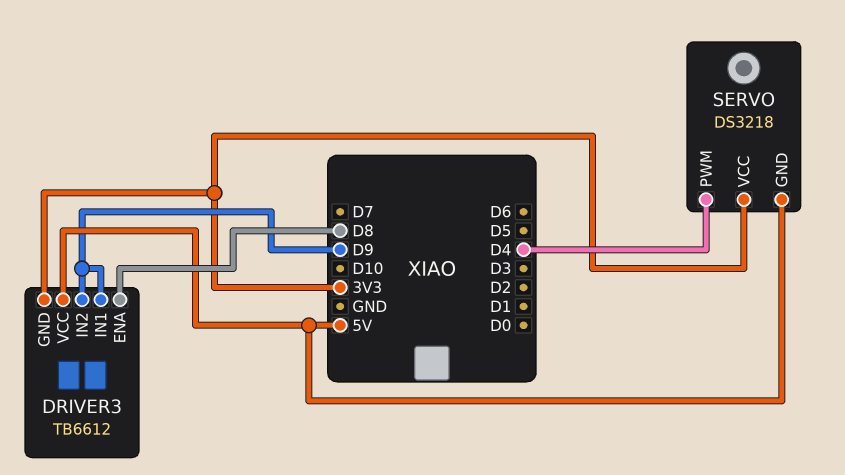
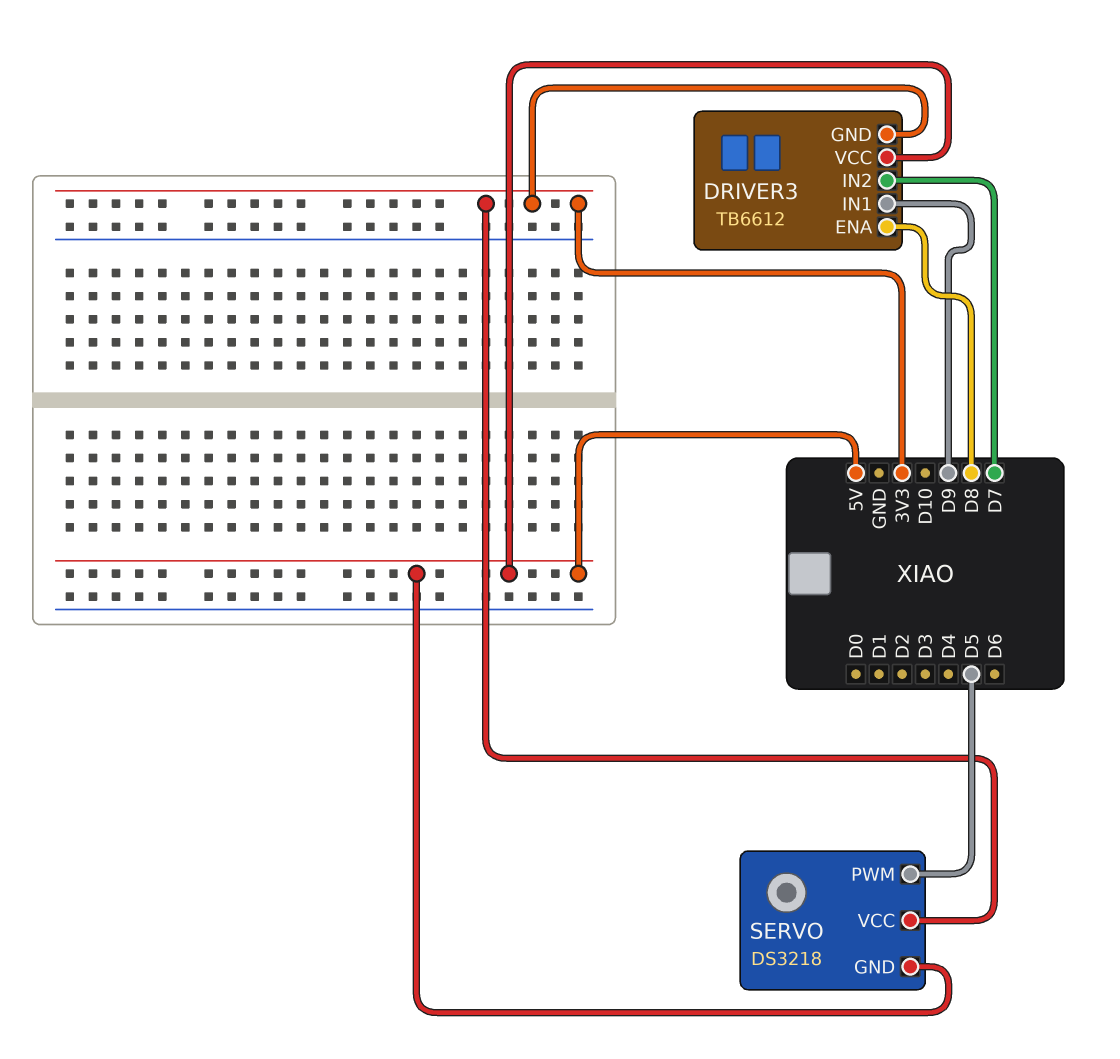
DRIVER3 pin IN2: D9 -> D7
SERVO pin PWM: D4 -> D5

